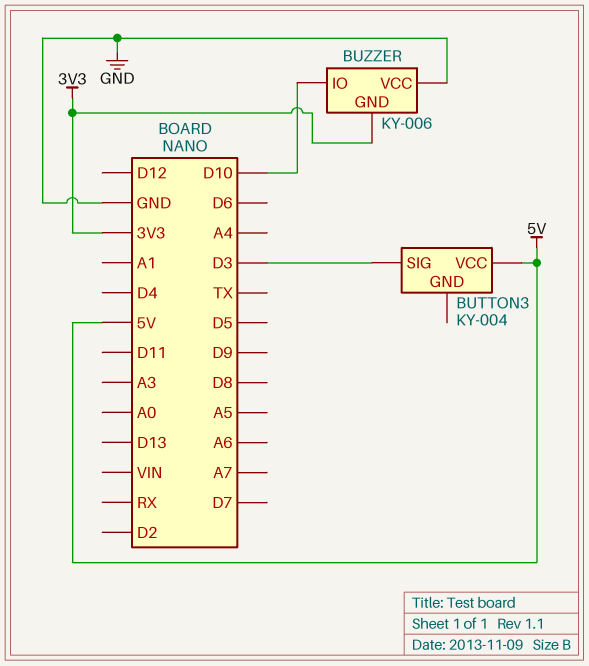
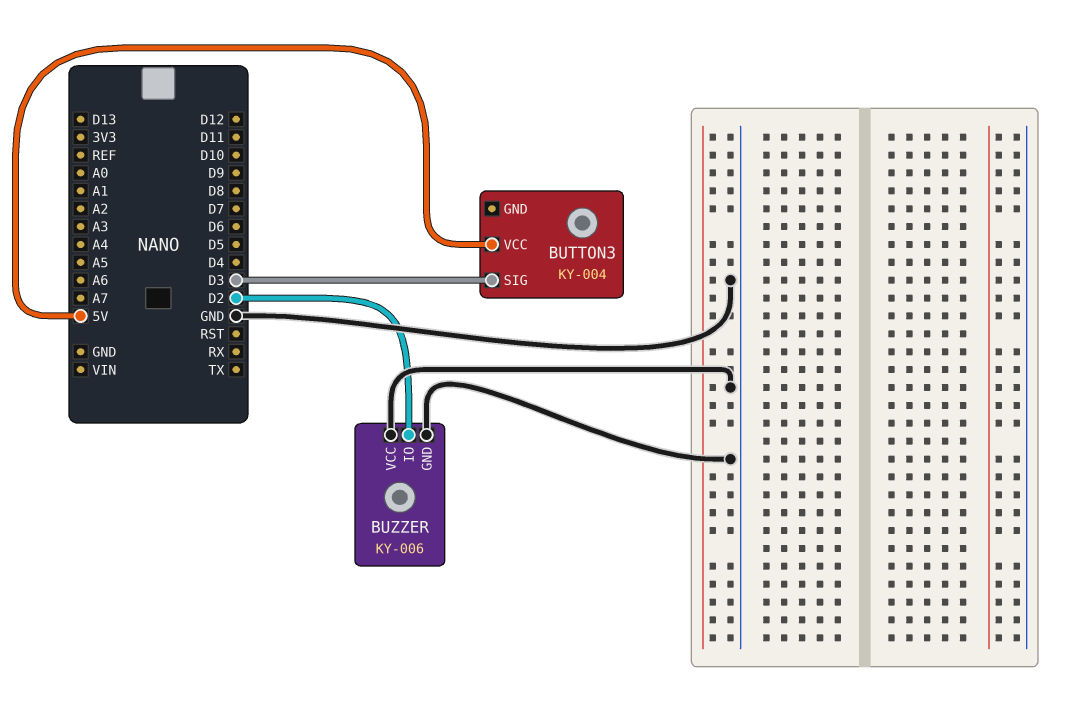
BUZZER pin GND: 3V3 -> GND
BUZZER pin IO: D10 -> D2

